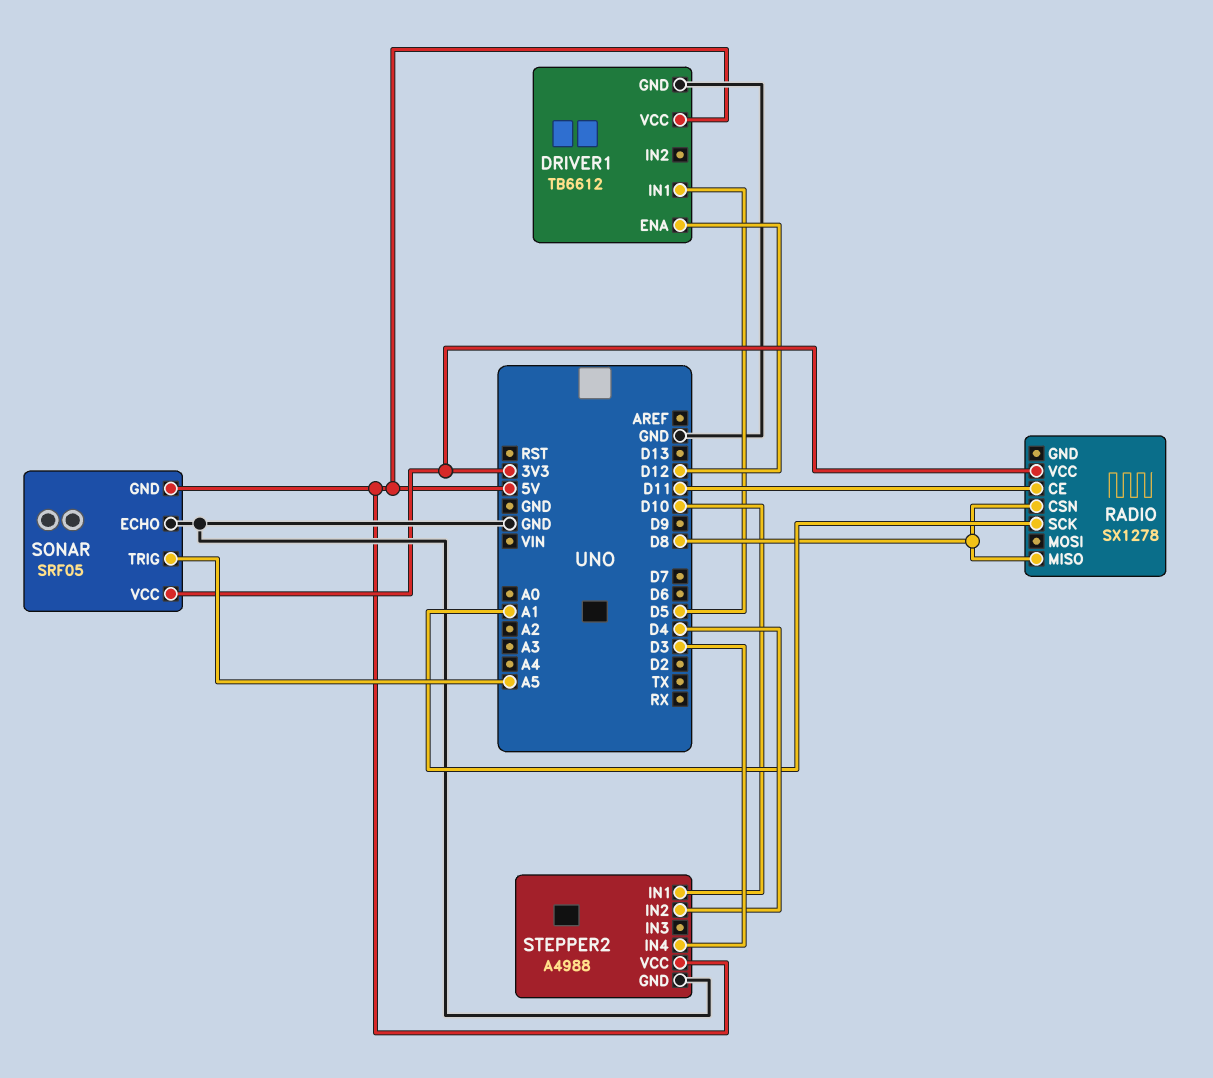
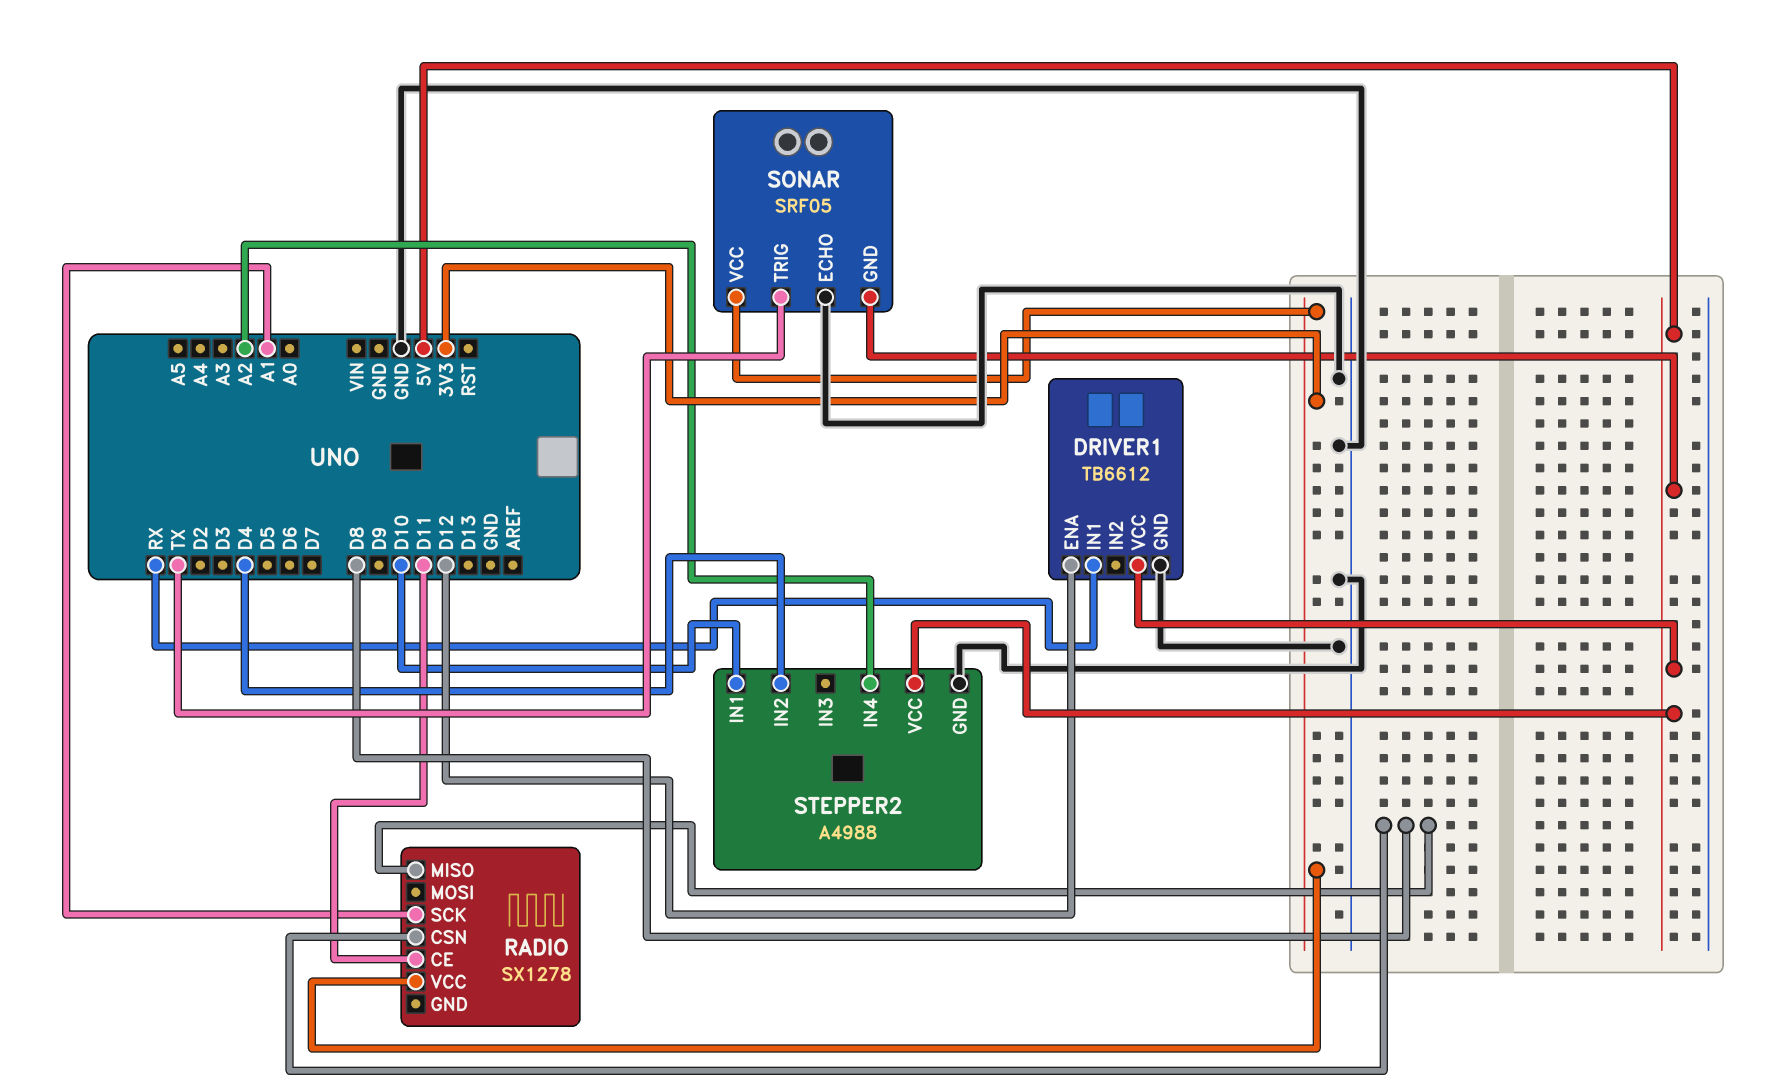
DRIVER1 pin IN1: D5 -> RX
SONAR pin TRIG: A5 -> TX
STEPPER2 pin IN4: D3 -> A2

